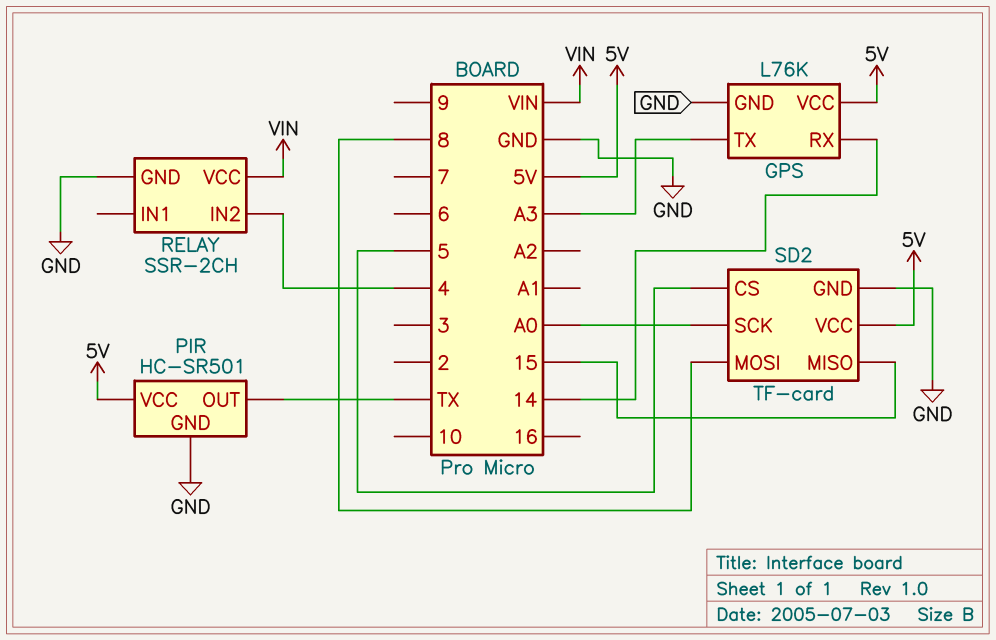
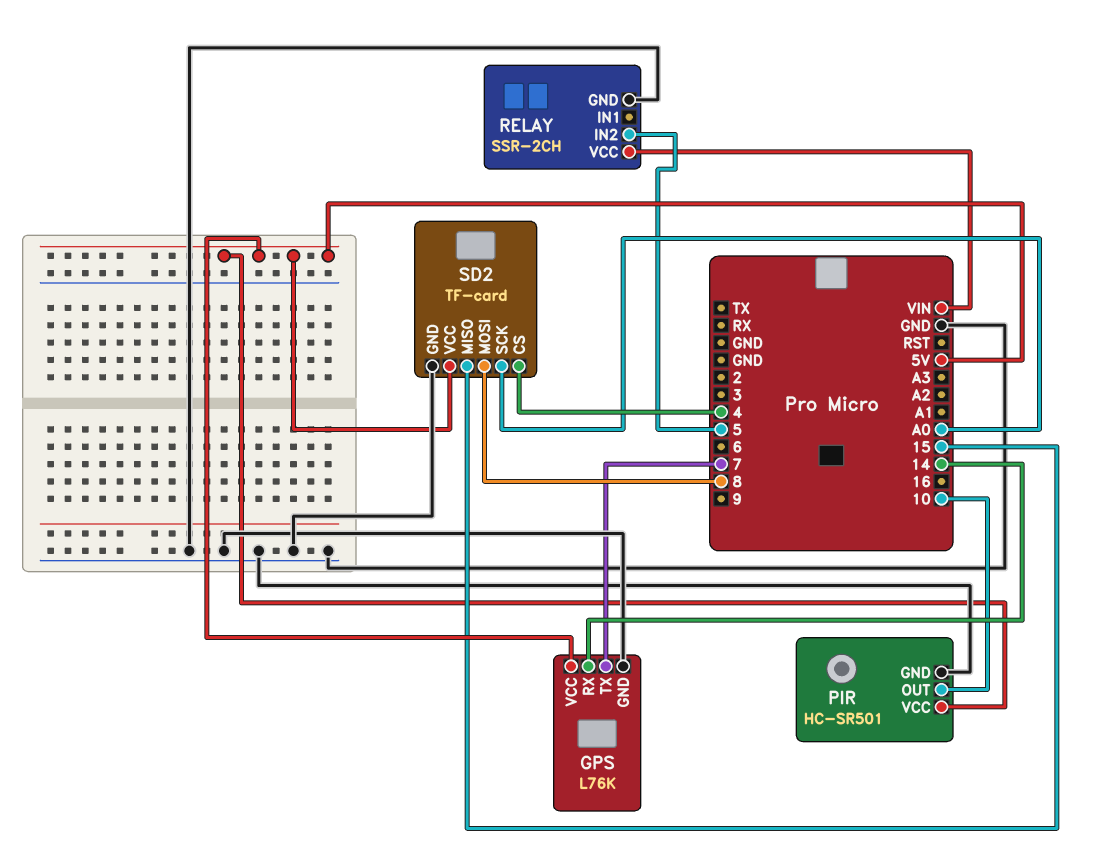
GPS pin TX: A3 -> 7
PIR pin OUT: TX -> 10
RELAY pin IN2: 4 -> 5
SD2 pin CS: 5 -> 4

